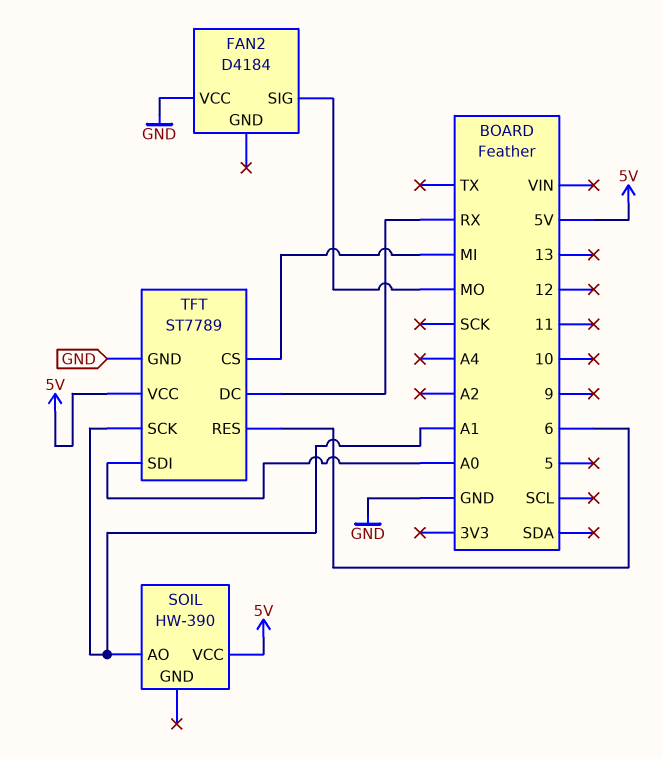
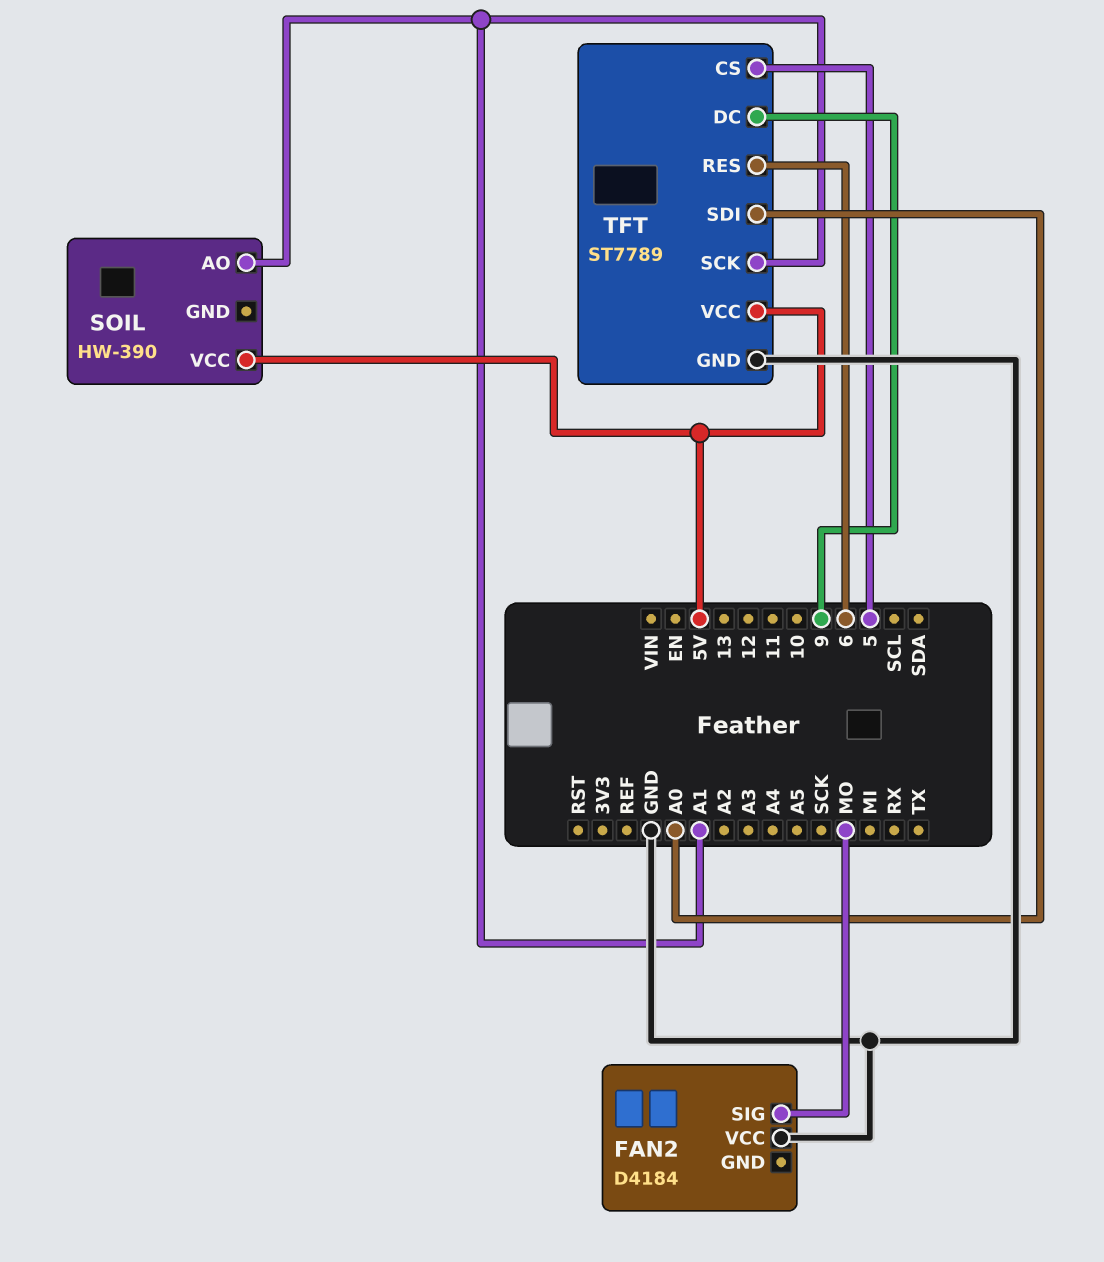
TFT pin CS: MI -> 5
TFT pin DC: RX -> 9

